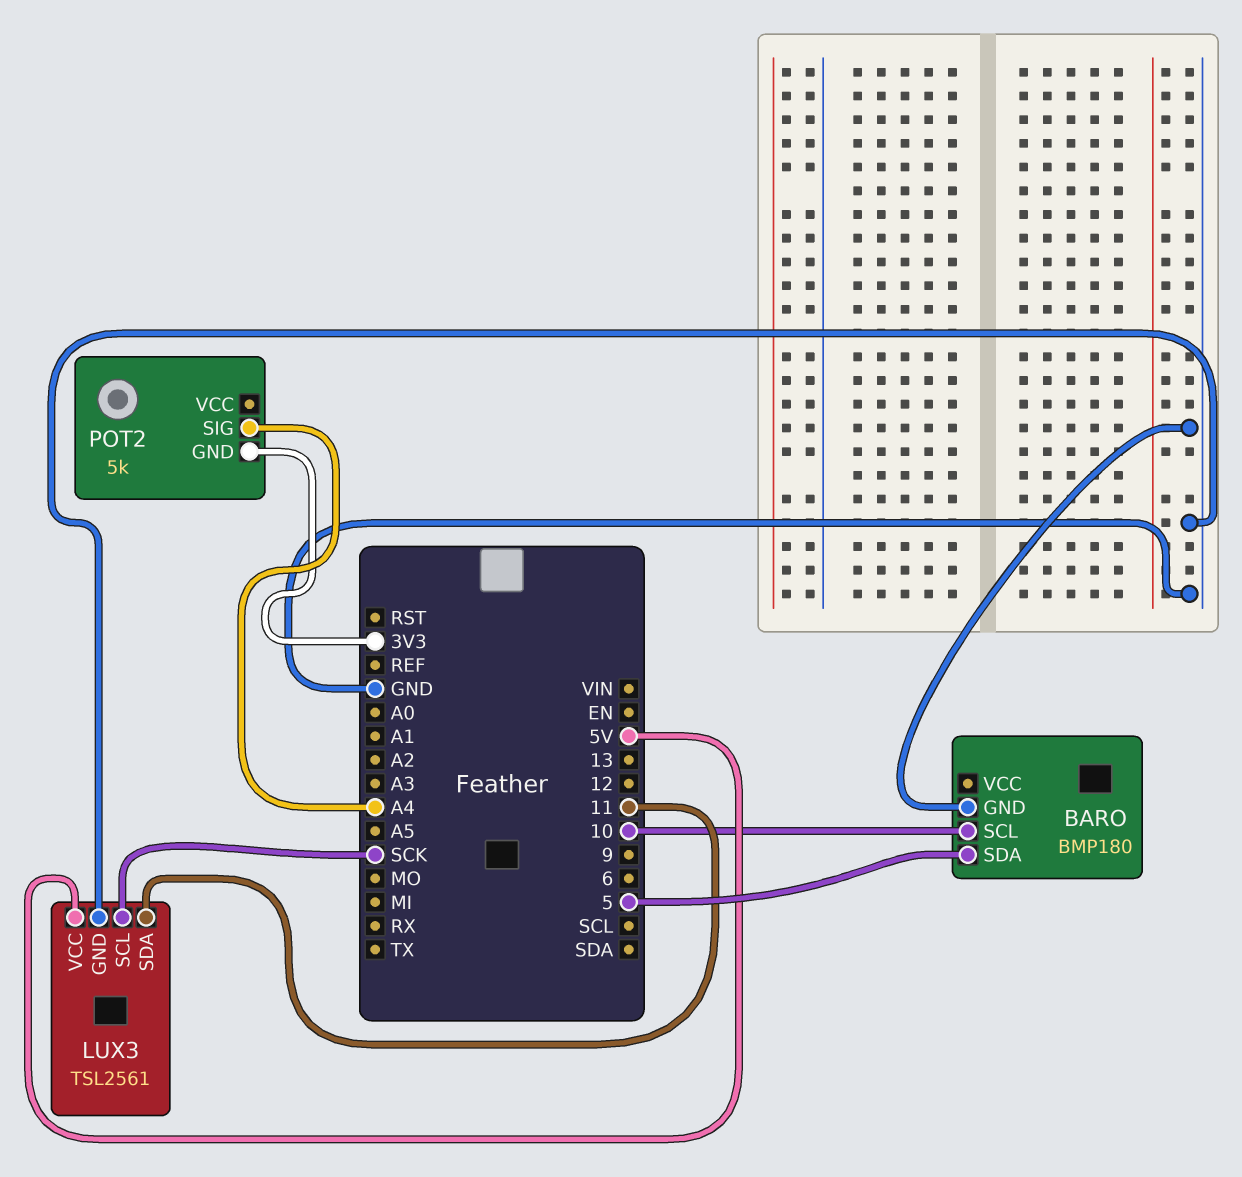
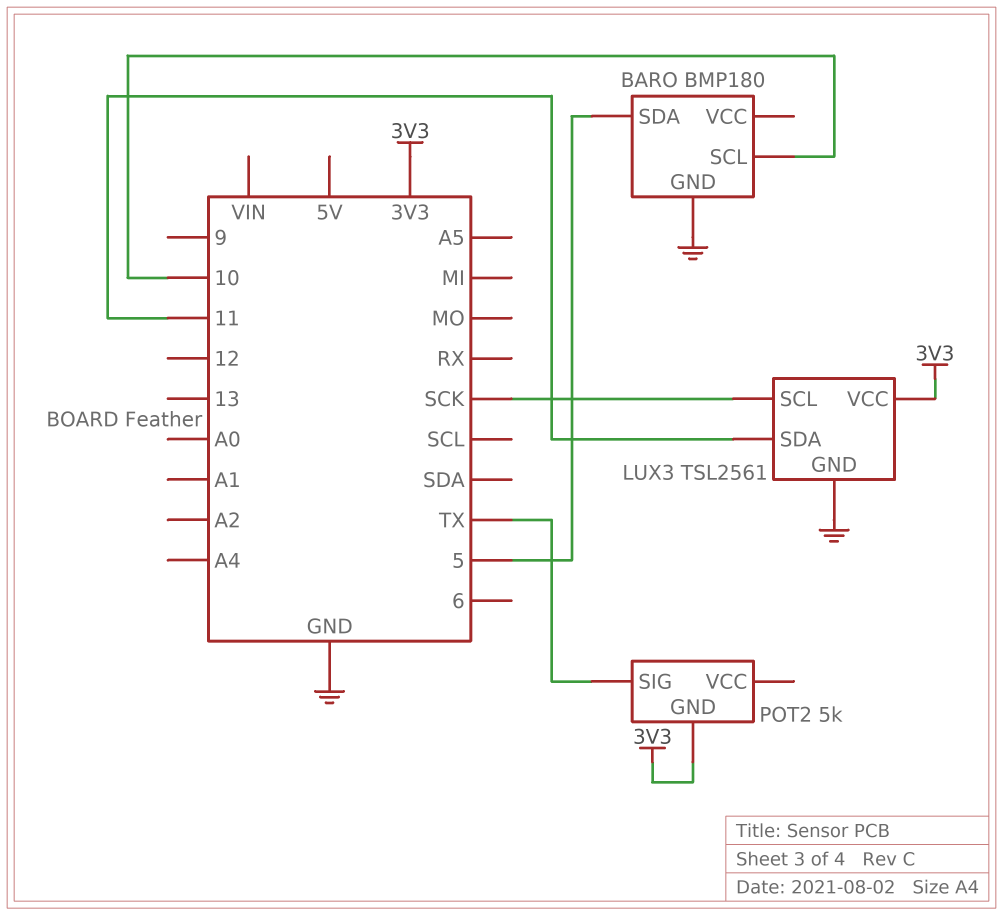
LUX3 pin VCC: 5V -> 3V3
POT2 pin SIG: A4 -> TX

